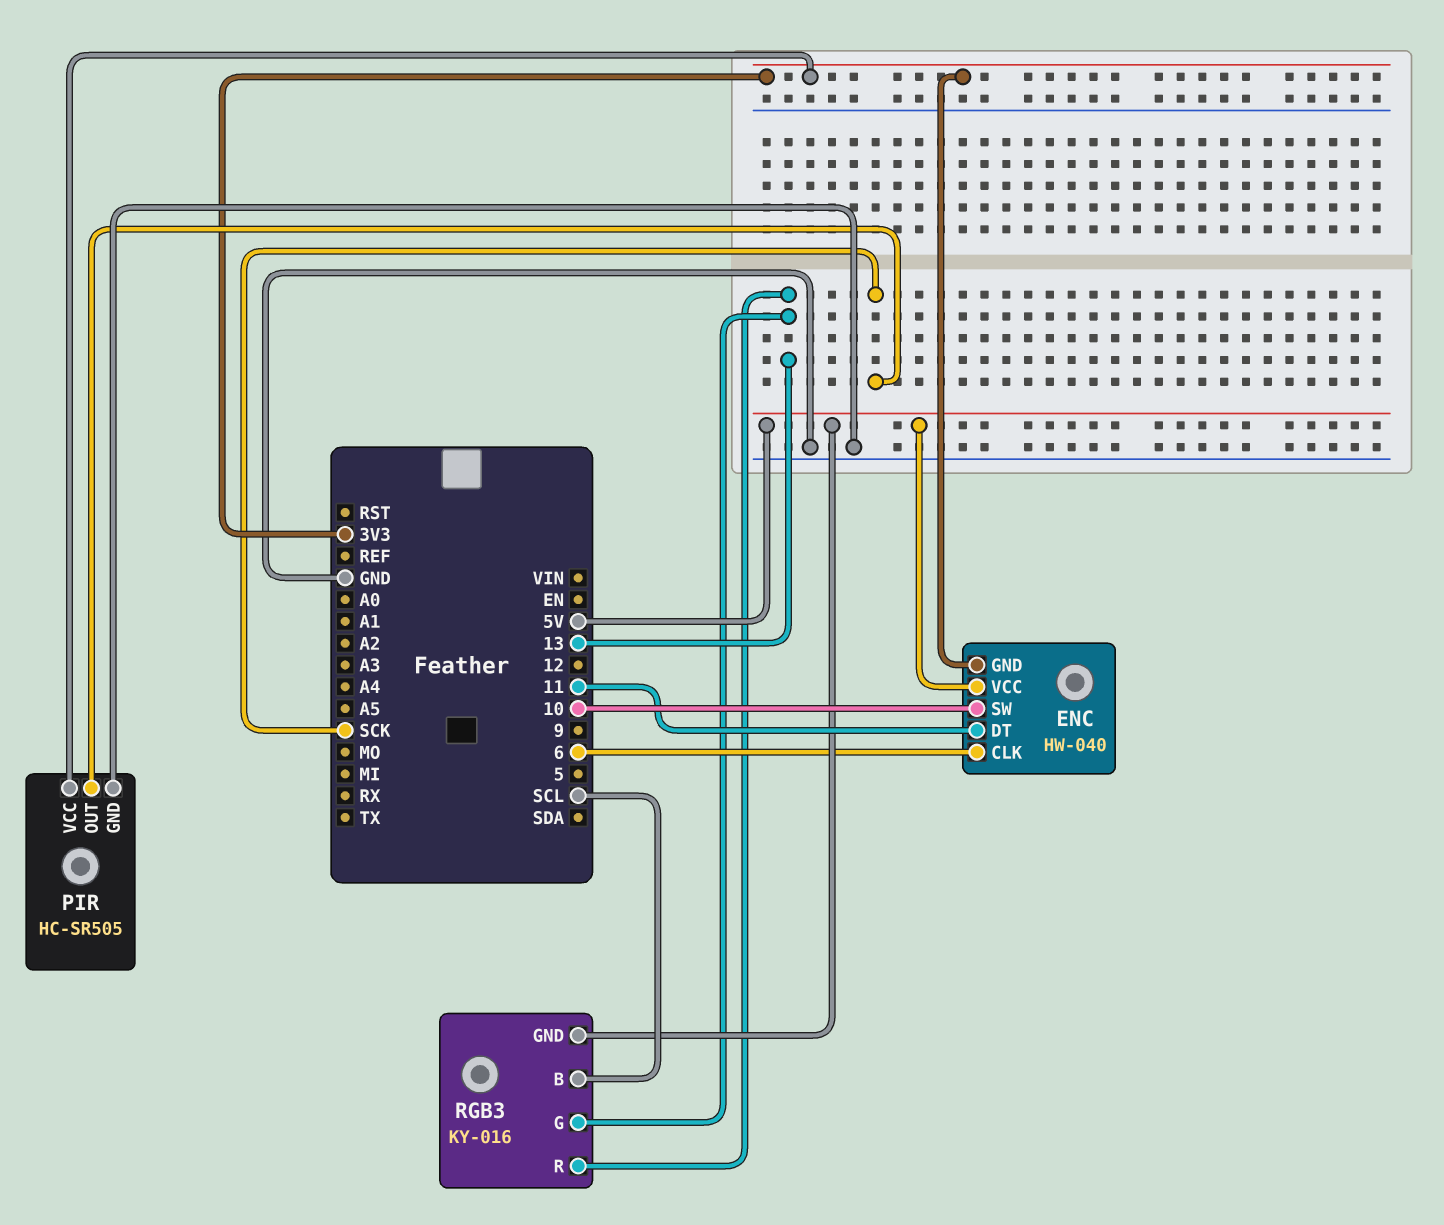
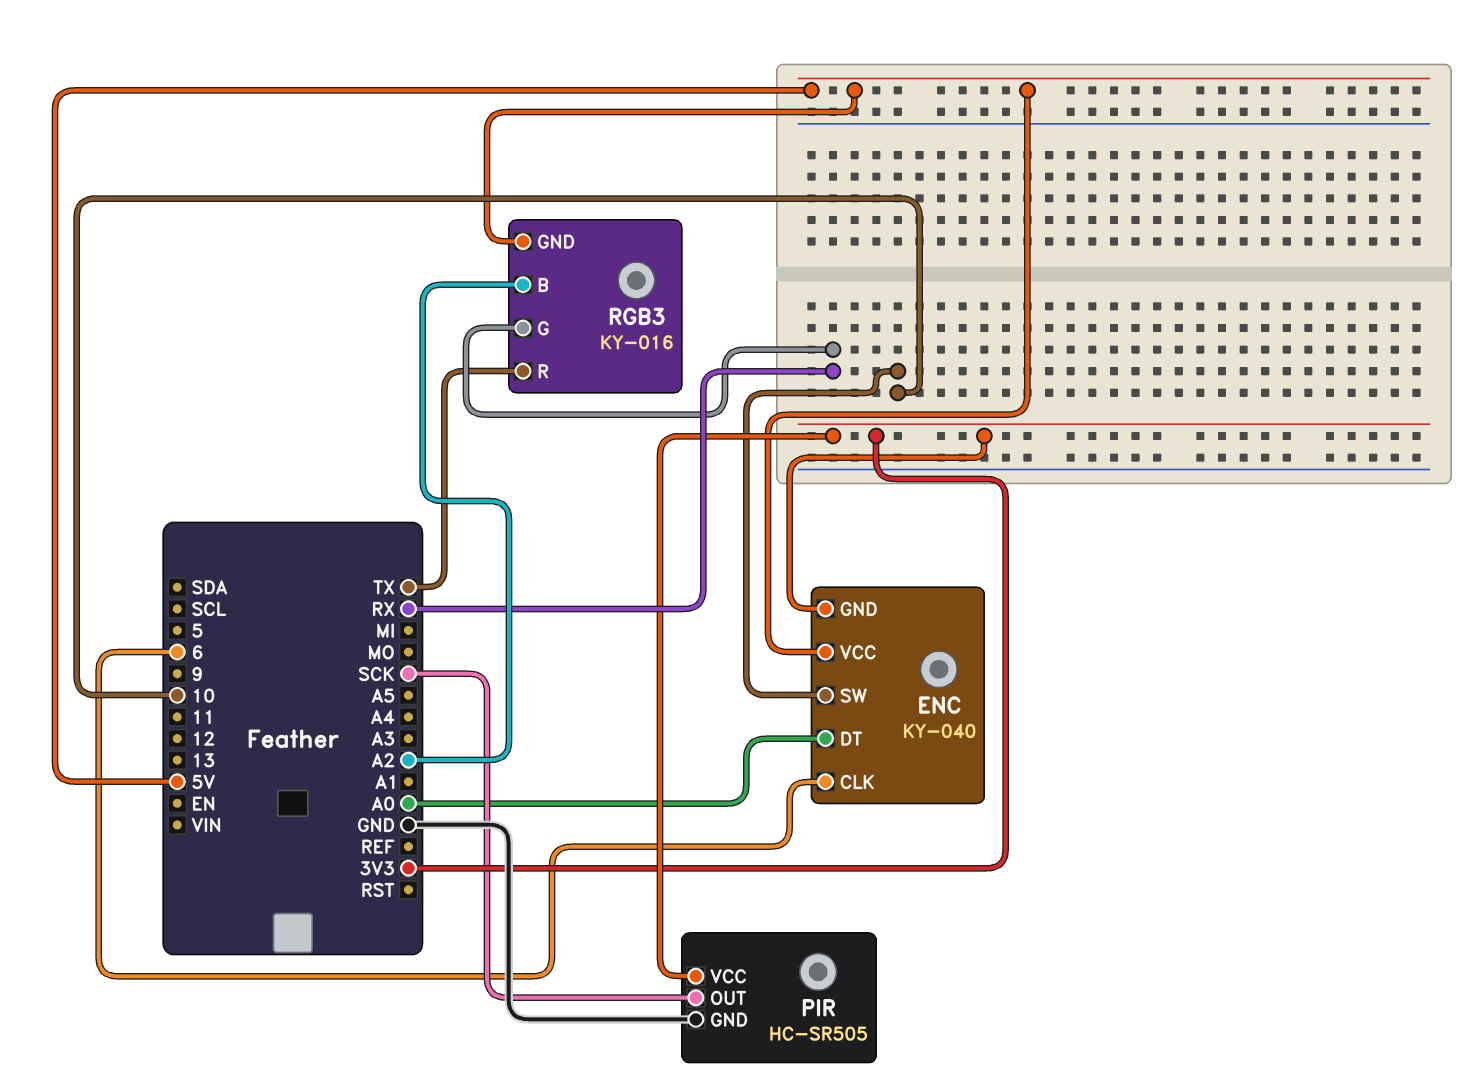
ENC: HW-040 -> KY-040
ENC pin DT: 11 -> A0
RGB3 pin B: SCL -> A2
RGB3 pin G: 13 -> RX
RGB3 pin R: 13 -> TX

